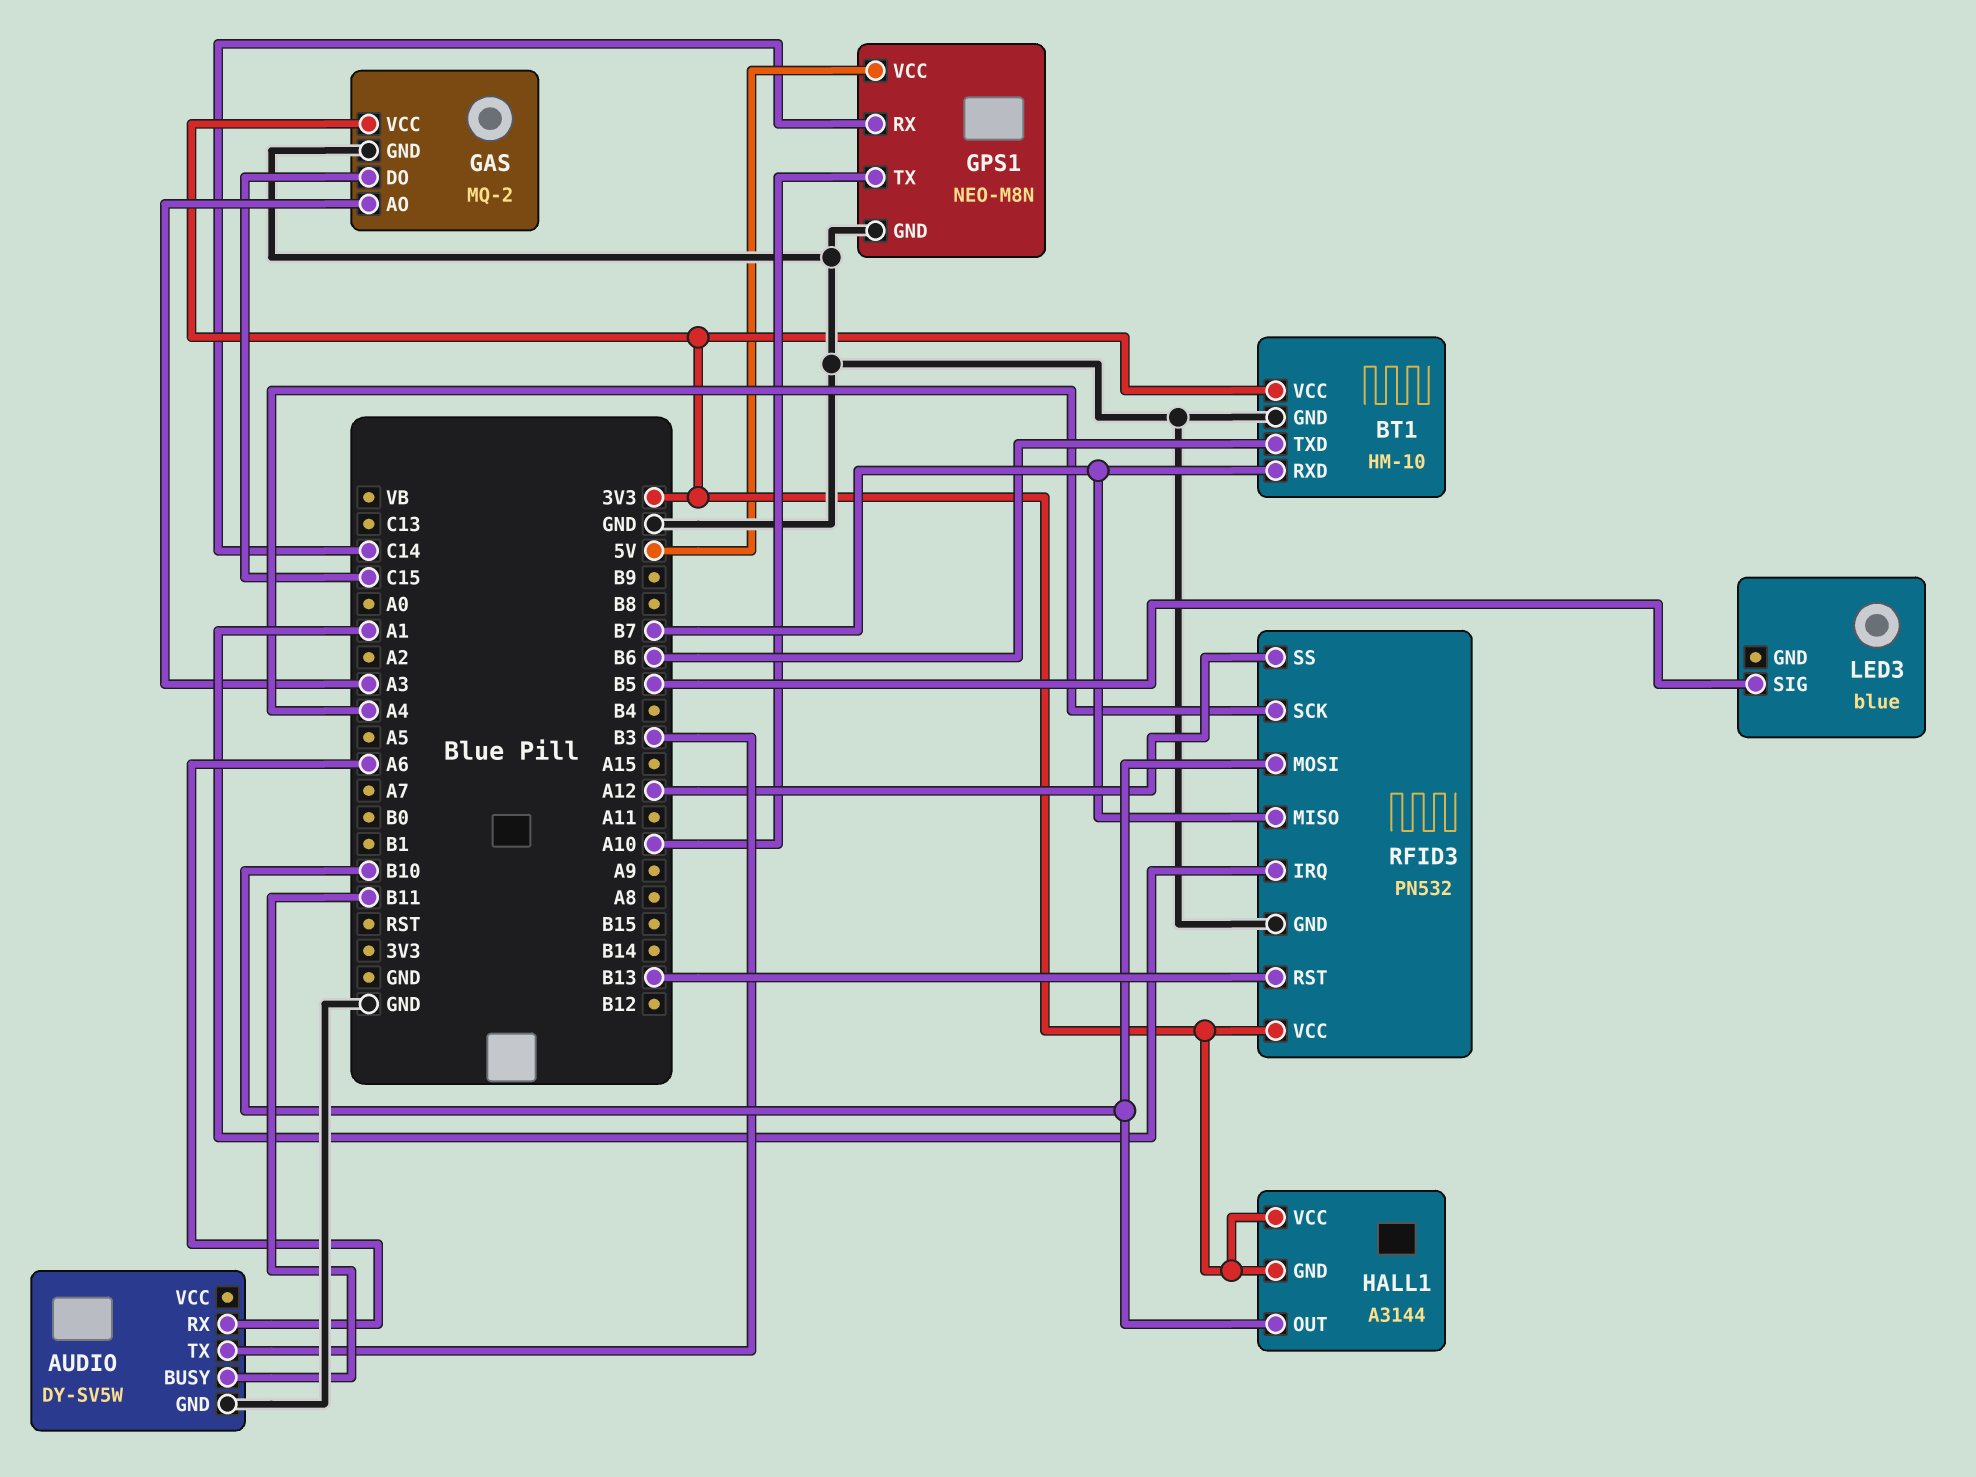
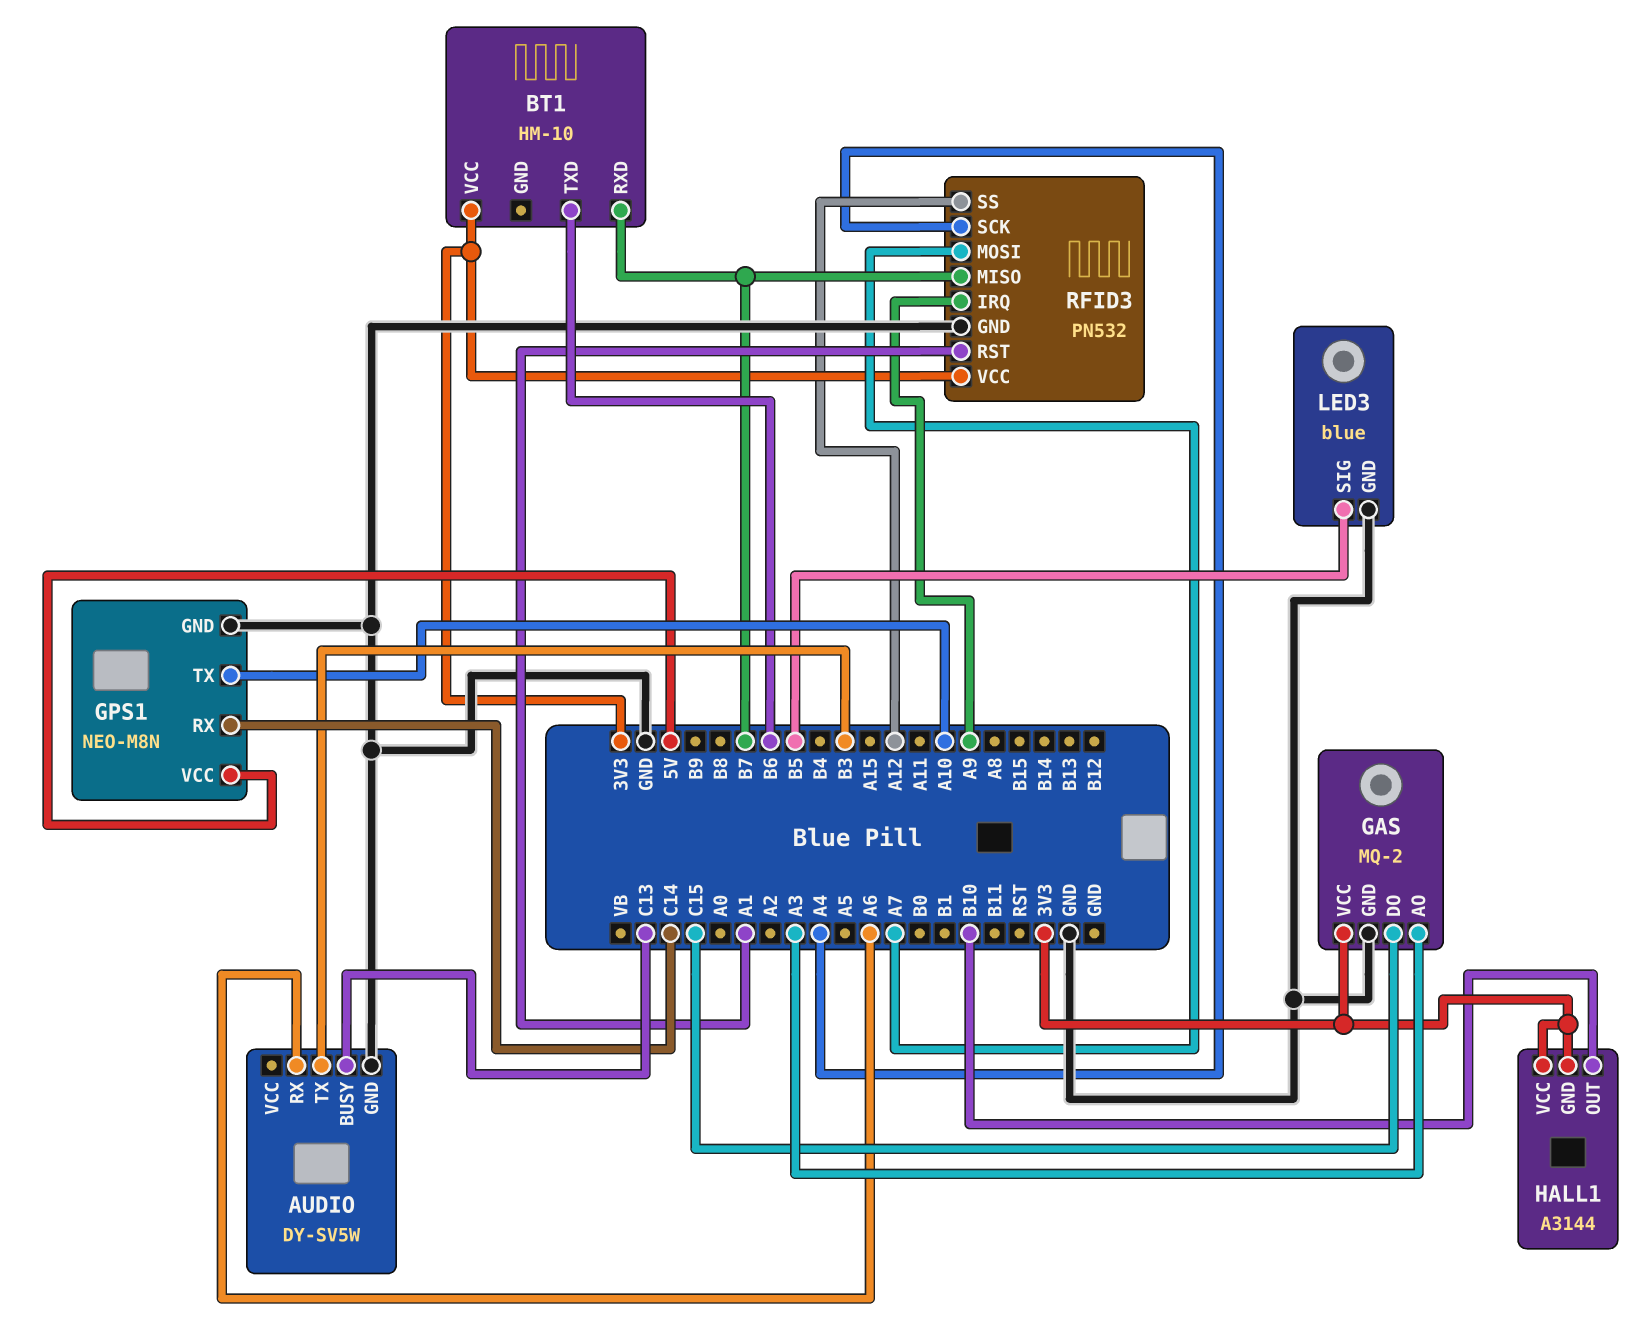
AUDIO pin BUSY: B11 -> C13
BT1 pin GND: GND -> none
LED3 pin GND: none -> GND
RFID3 pin IRQ: A1 -> A9
RFID3 pin MOSI: B10 -> A7
RFID3 pin RST: B13 -> A1

